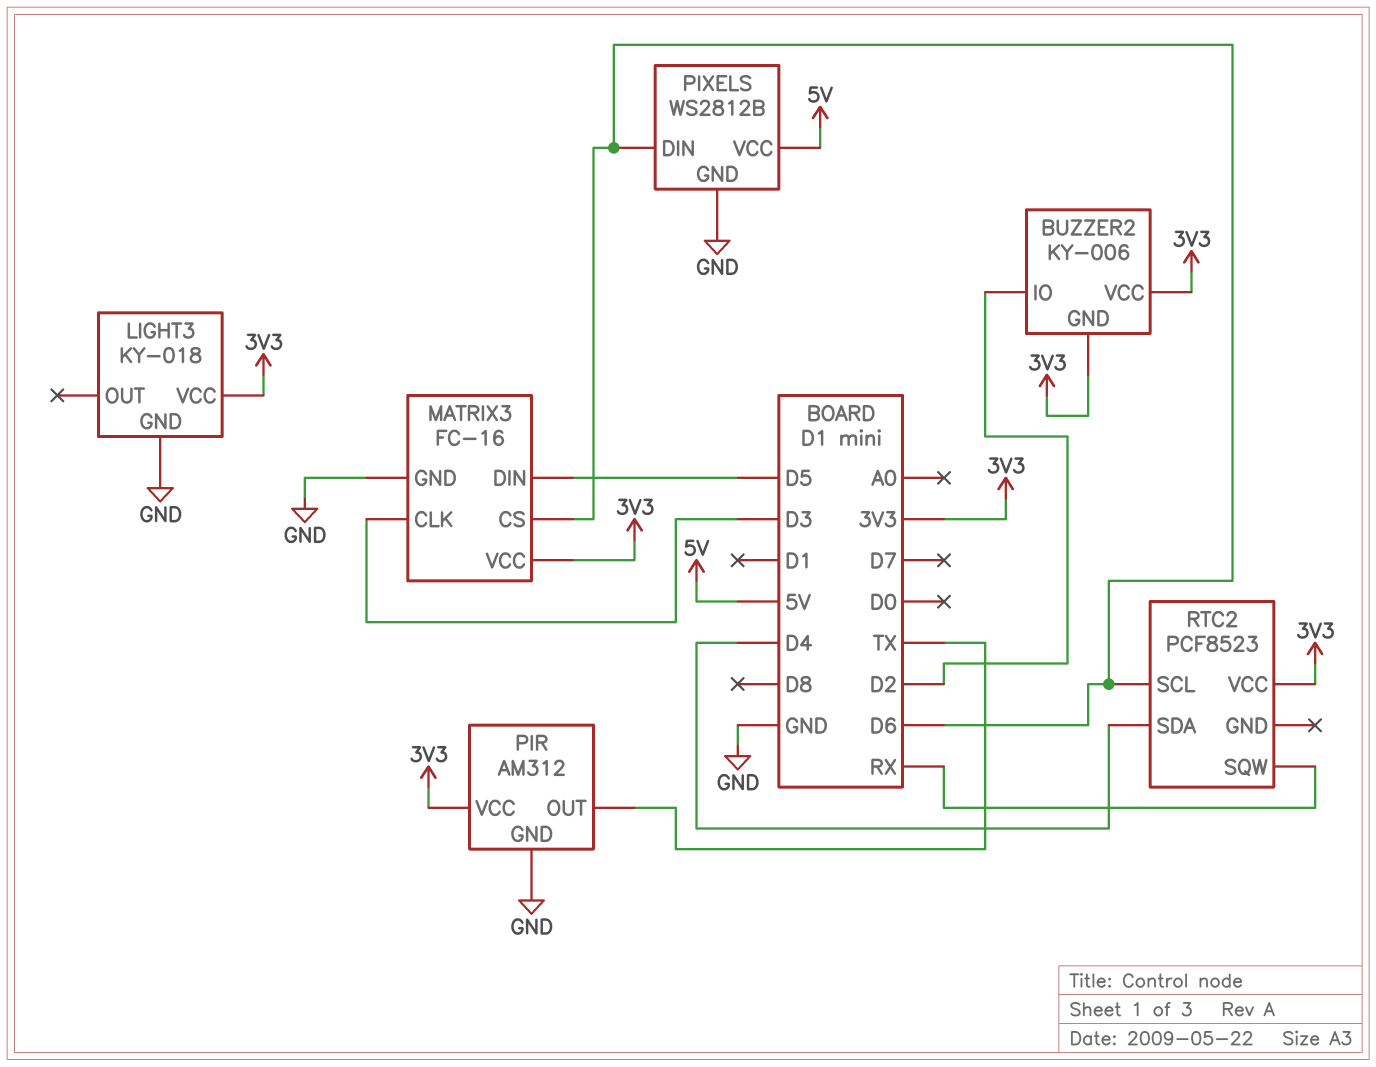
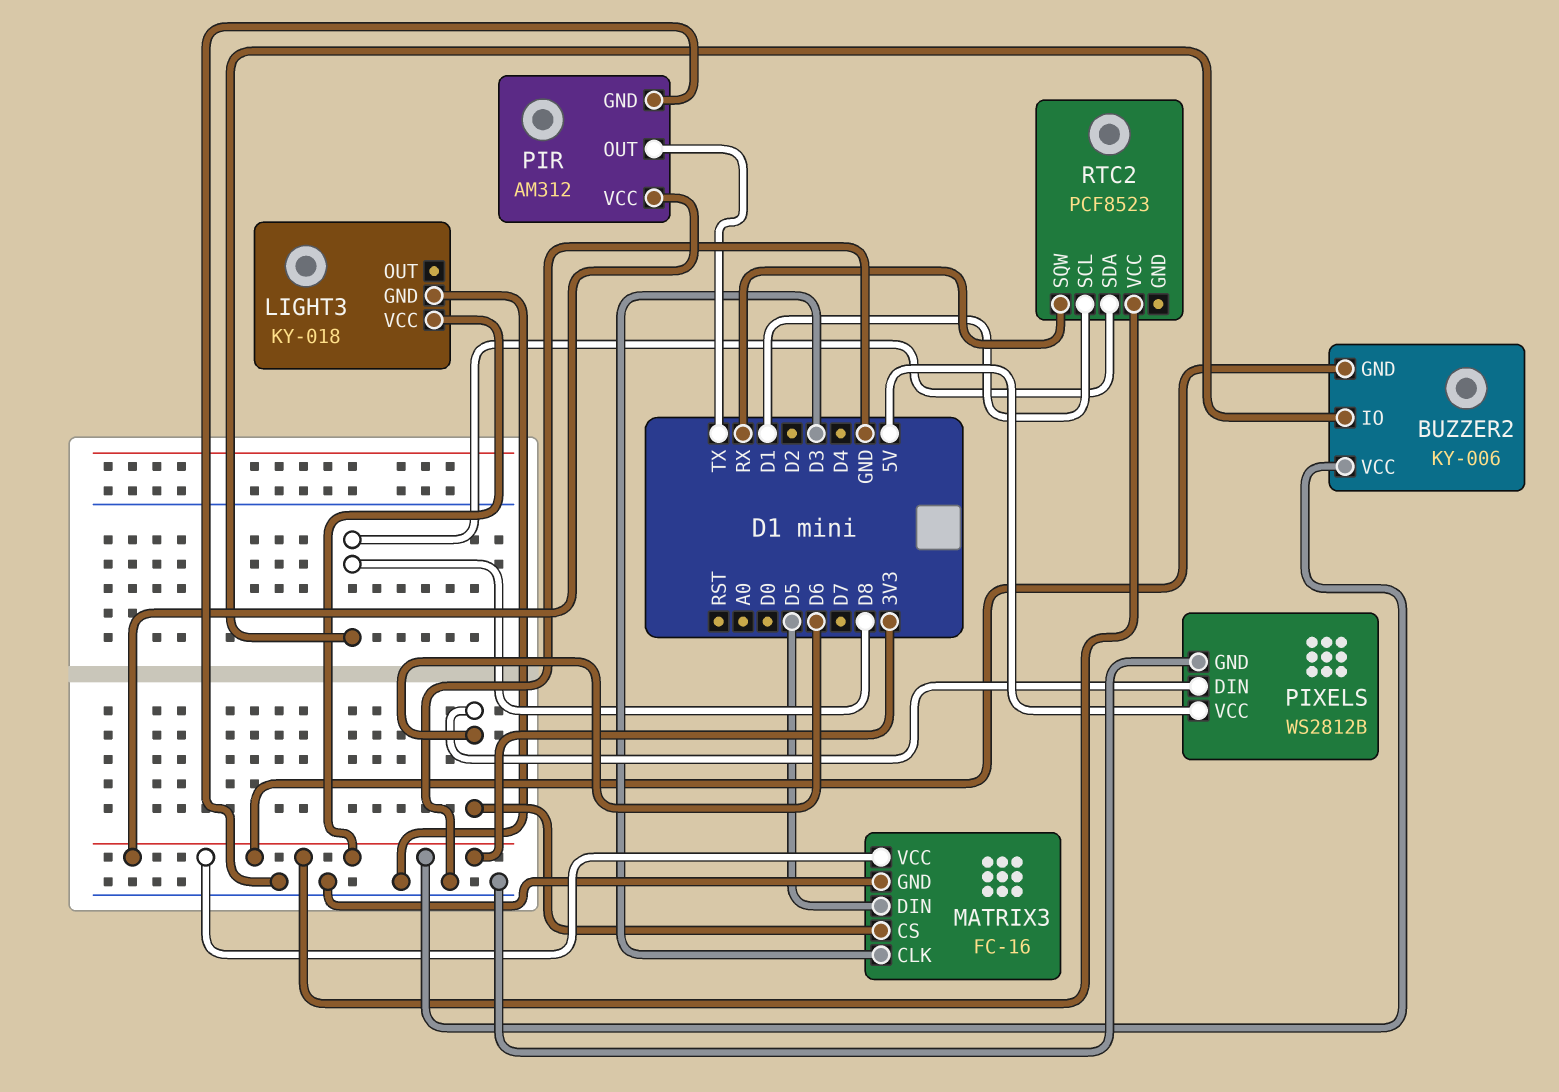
BUZZER2 pin IO: D2 -> D8
RTC2 pin SCL: D6 -> D1
RTC2 pin SDA: D4 -> D8

